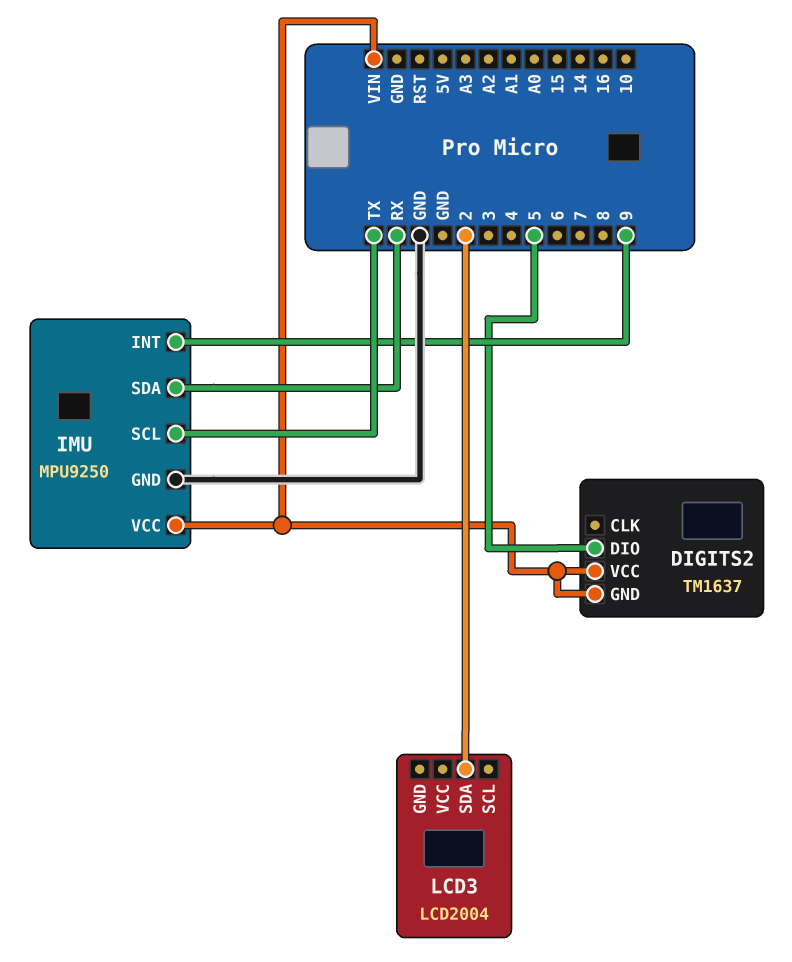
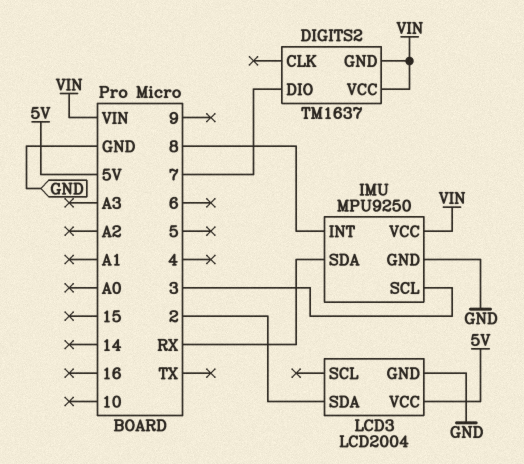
DIGITS2 pin DIO: 5 -> 7
IMU pin INT: 9 -> 8
IMU pin SCL: TX -> 3
LCD3 pin GND: none -> GND
LCD3 pin VCC: none -> 5V

